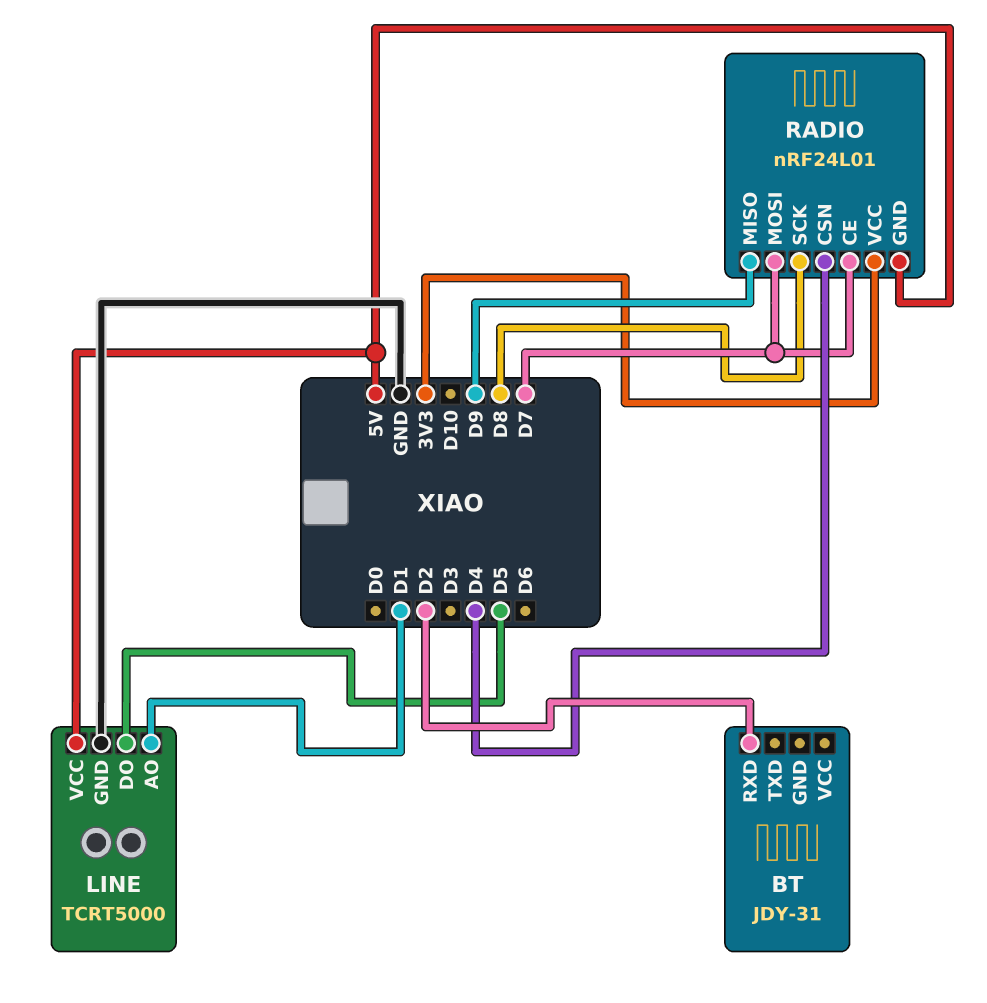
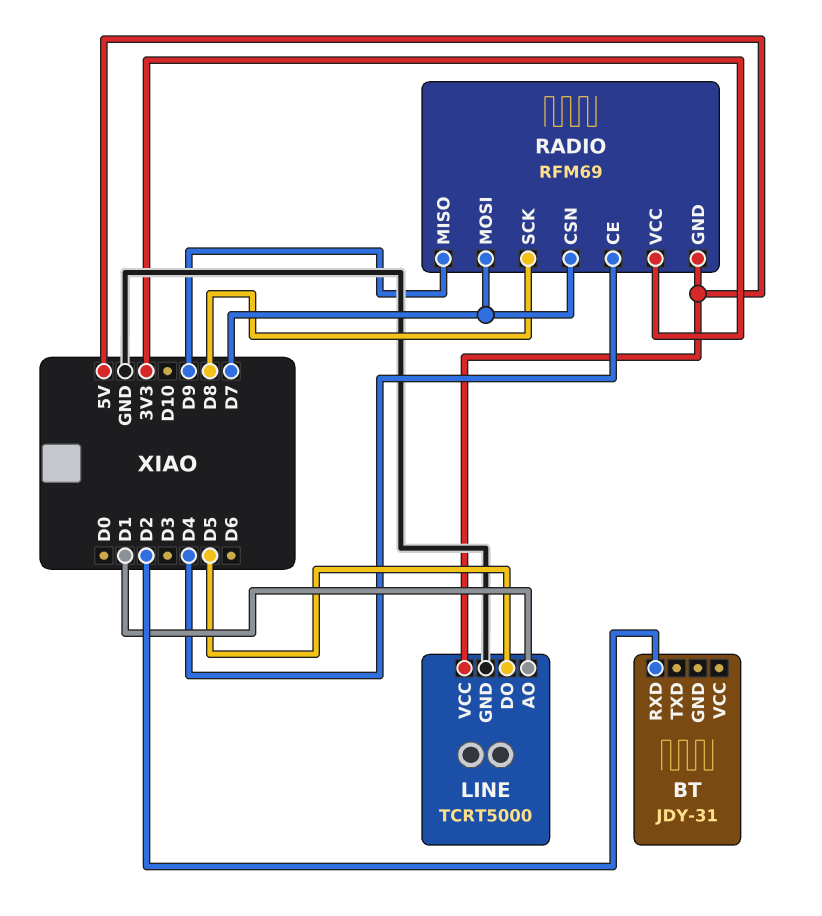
RADIO: nRF24L01 -> RFM69
RADIO pin CE: D7 -> D4
RADIO pin CSN: D4 -> D7

